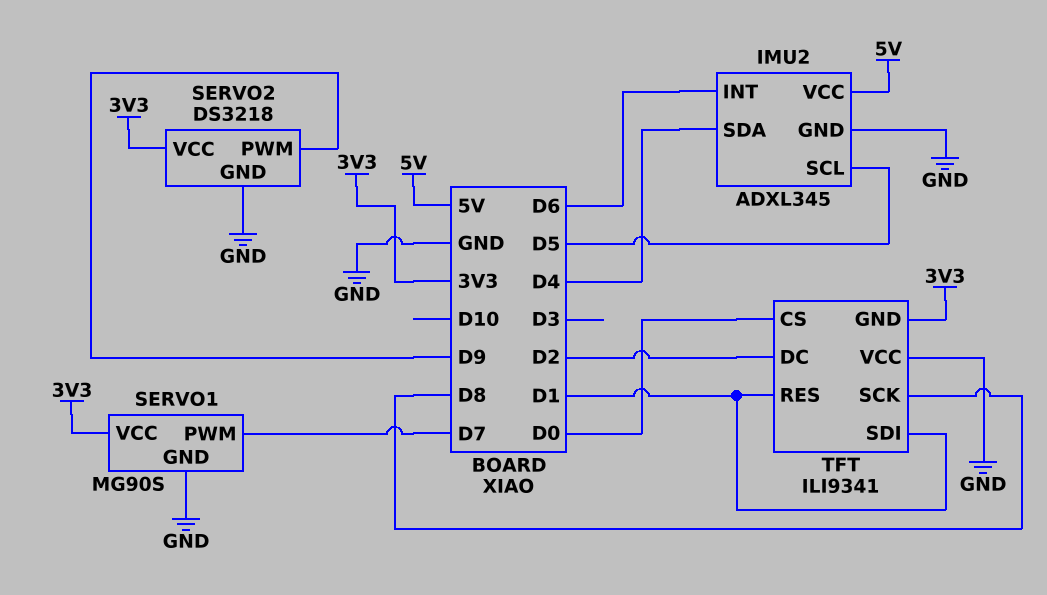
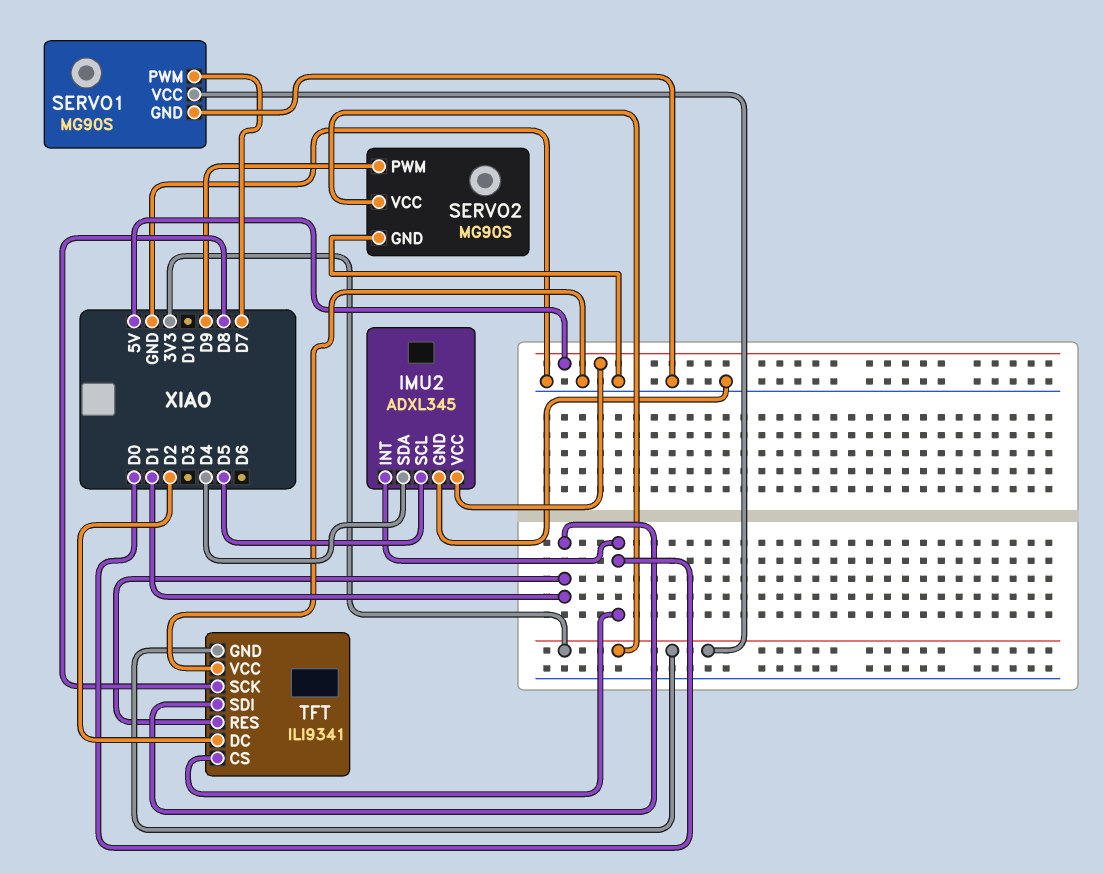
IMU2 pin INT: D6 -> D0
SERVO2: DS3218 -> MG90S

